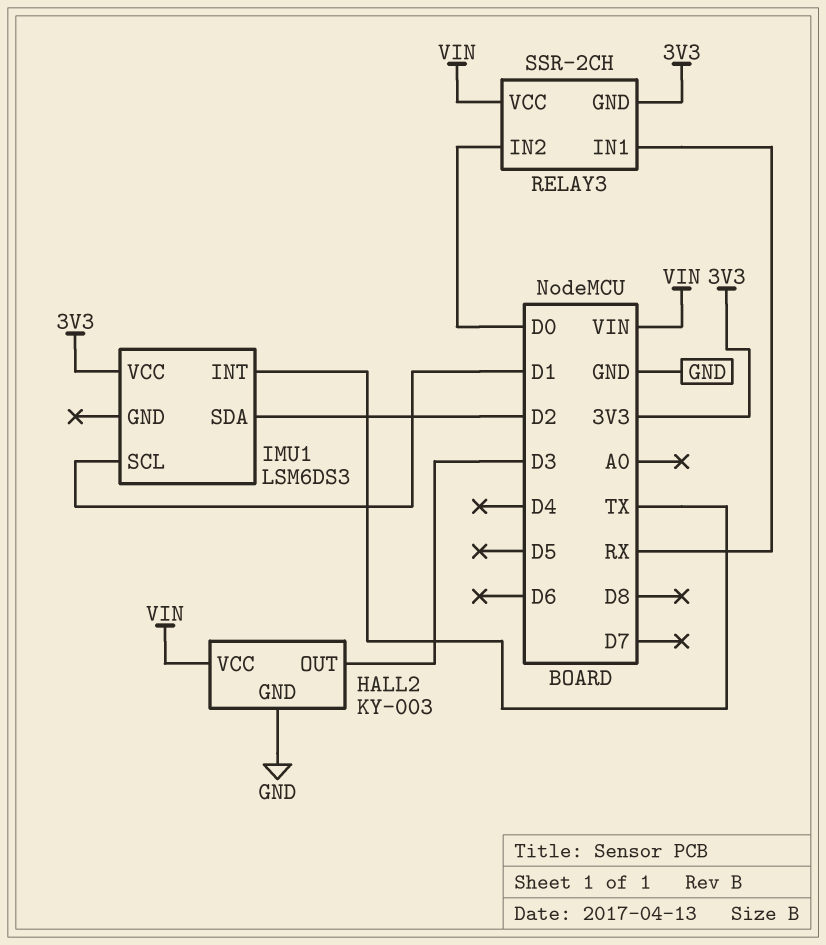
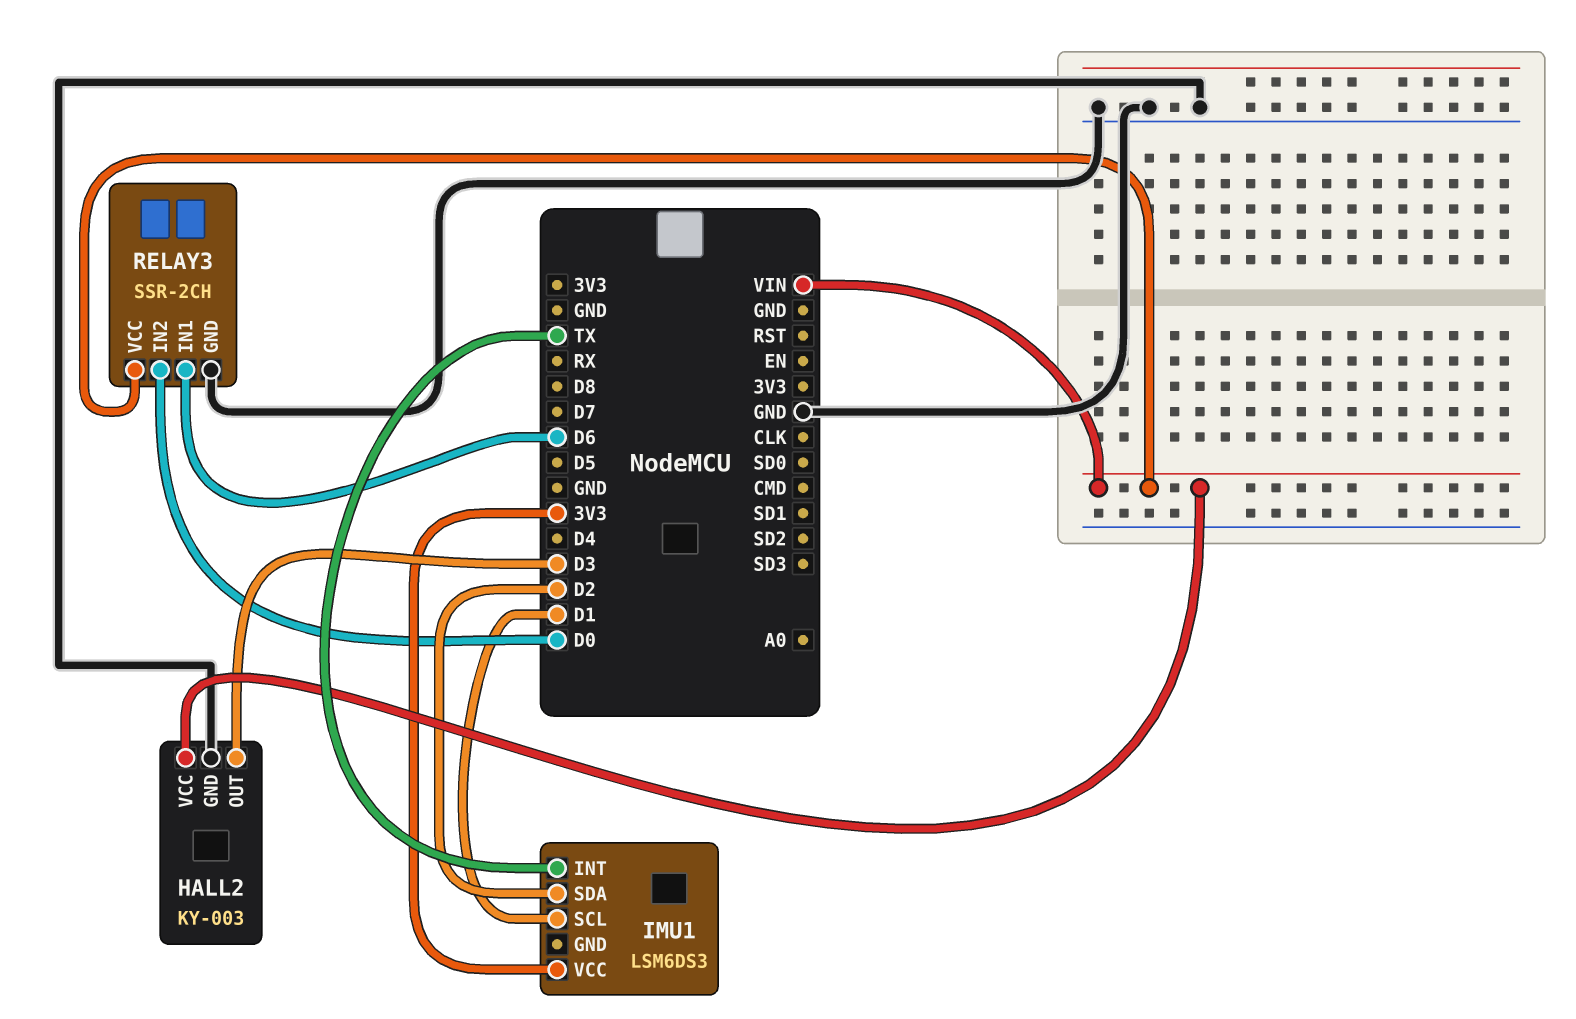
RELAY3 pin GND: 3V3 -> GND
RELAY3 pin IN1: RX -> D6

